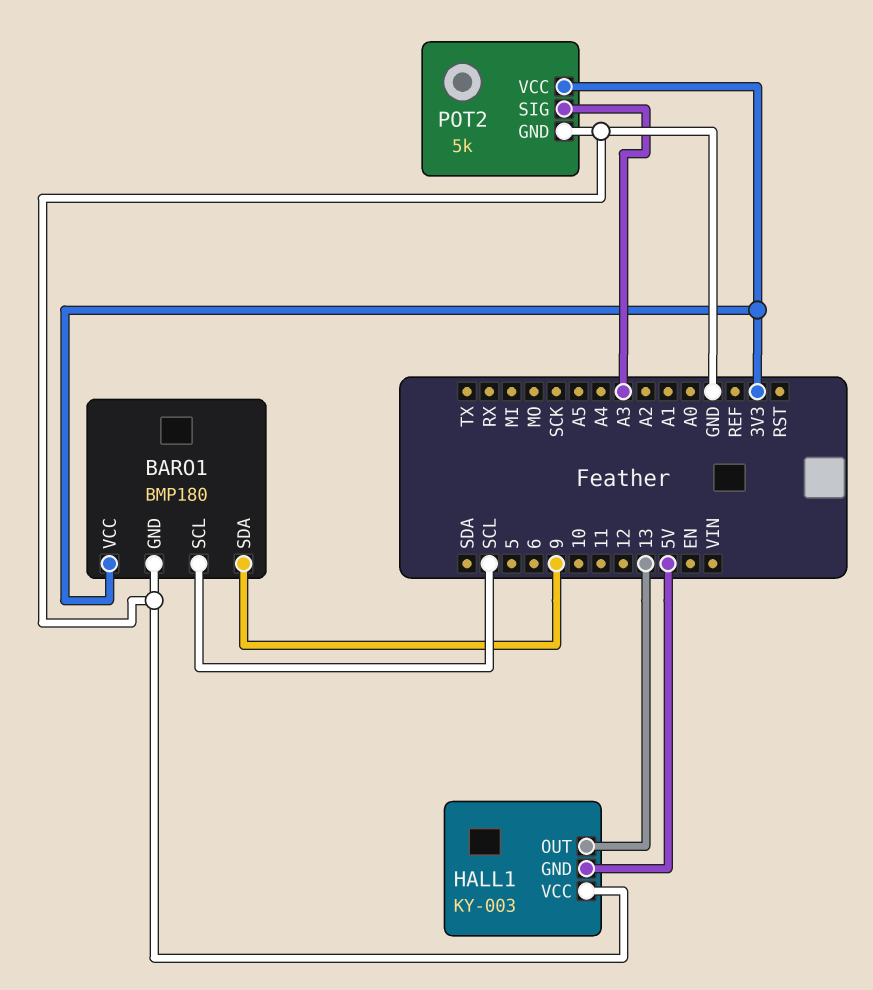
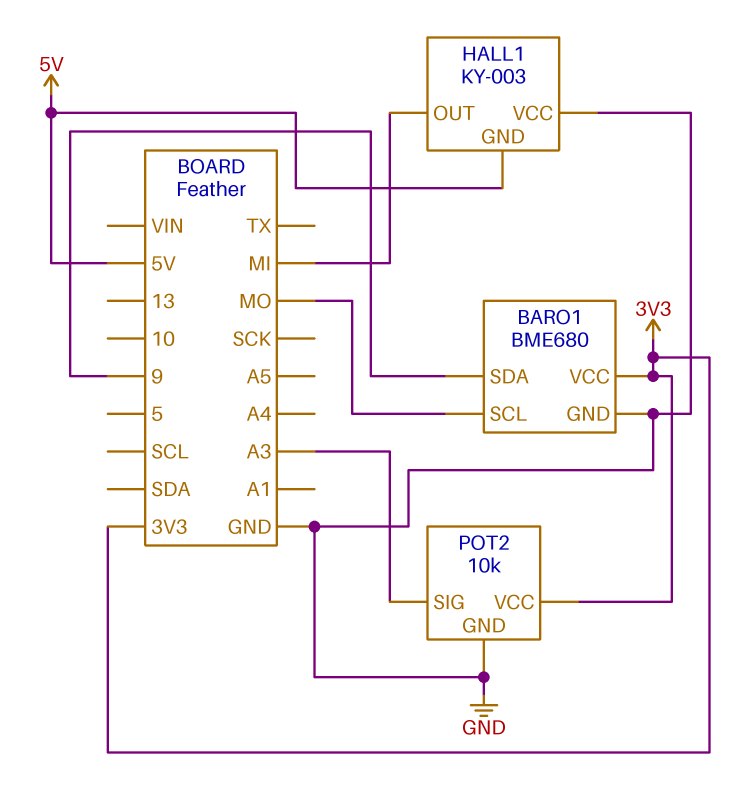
BARO1: BMP180 -> BME680
BARO1 pin SCL: SCL -> MO
HALL1 pin OUT: 13 -> MI
POT2: 5k -> 10k

